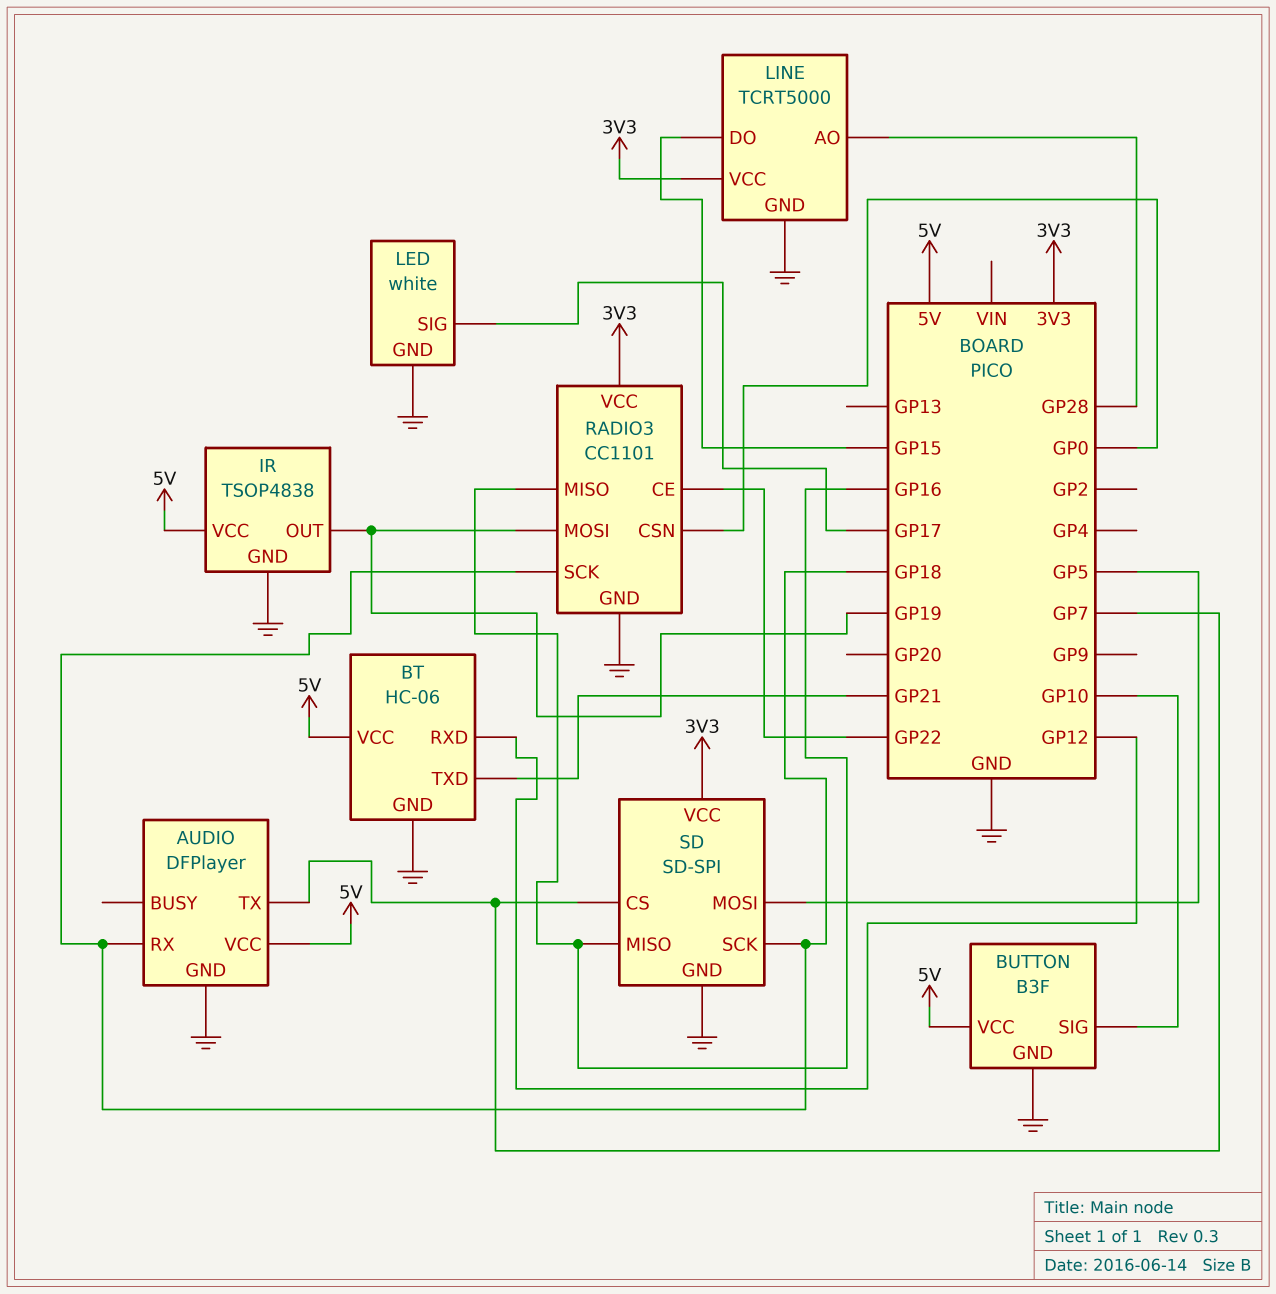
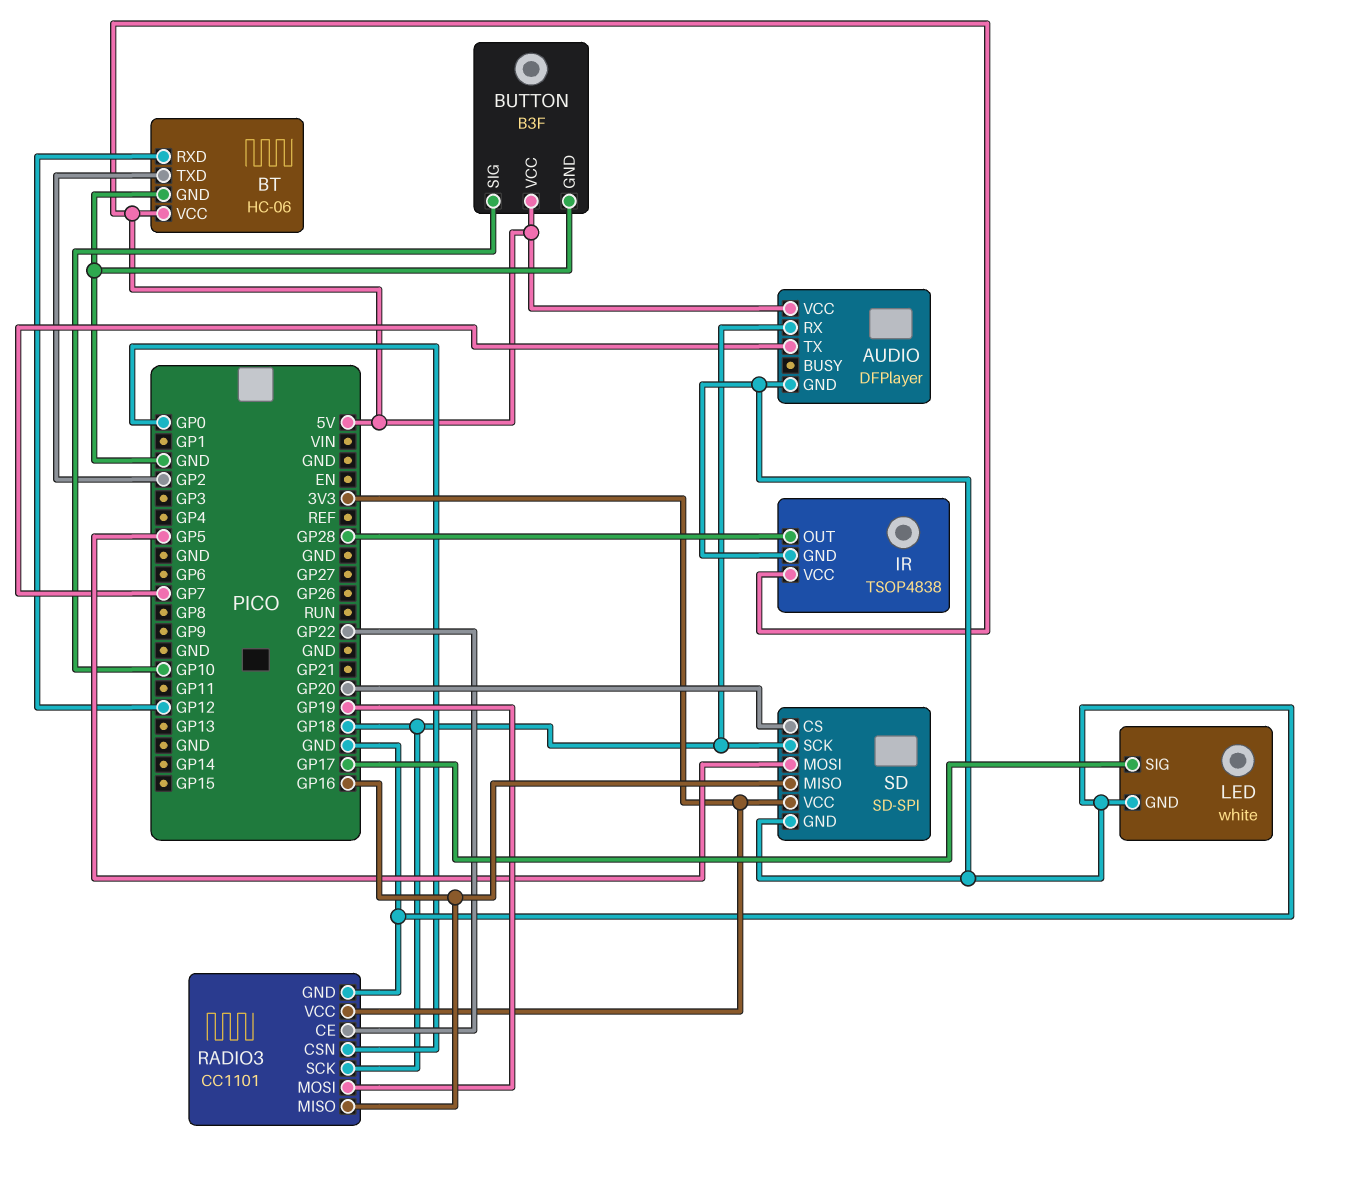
BT pin TXD: GP21 -> GP2
IR pin OUT: GP19 -> GP28
LINE: TCRT5000 -> none
LINE pin AO: GP28 -> none
LINE pin DO: GP15 -> none
LINE pin GND: GND -> none
LINE pin VCC: 3V3 -> none
SD pin CS: GP7 -> GP20

